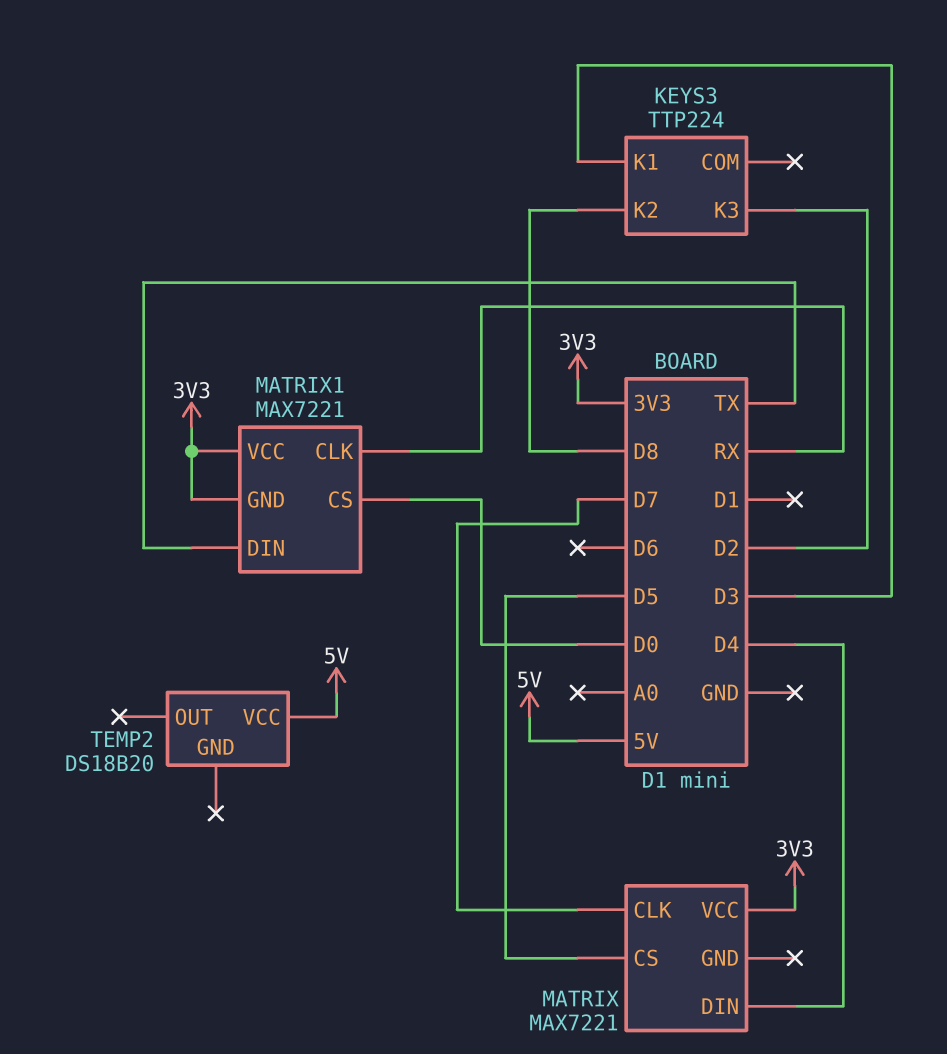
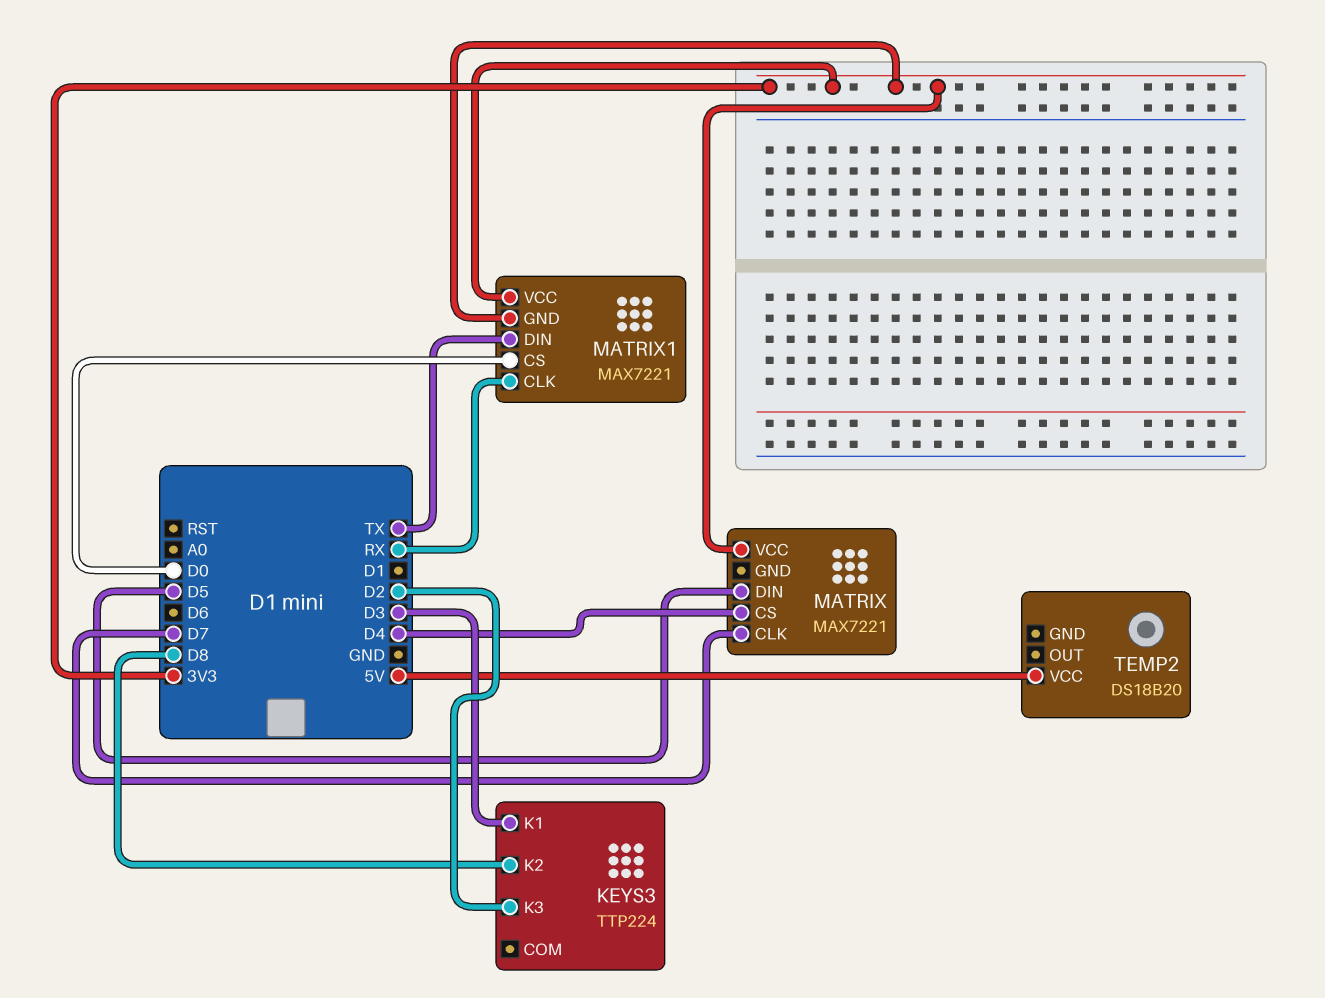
MATRIX pin CS: D5 -> D4
MATRIX pin DIN: D4 -> D5

